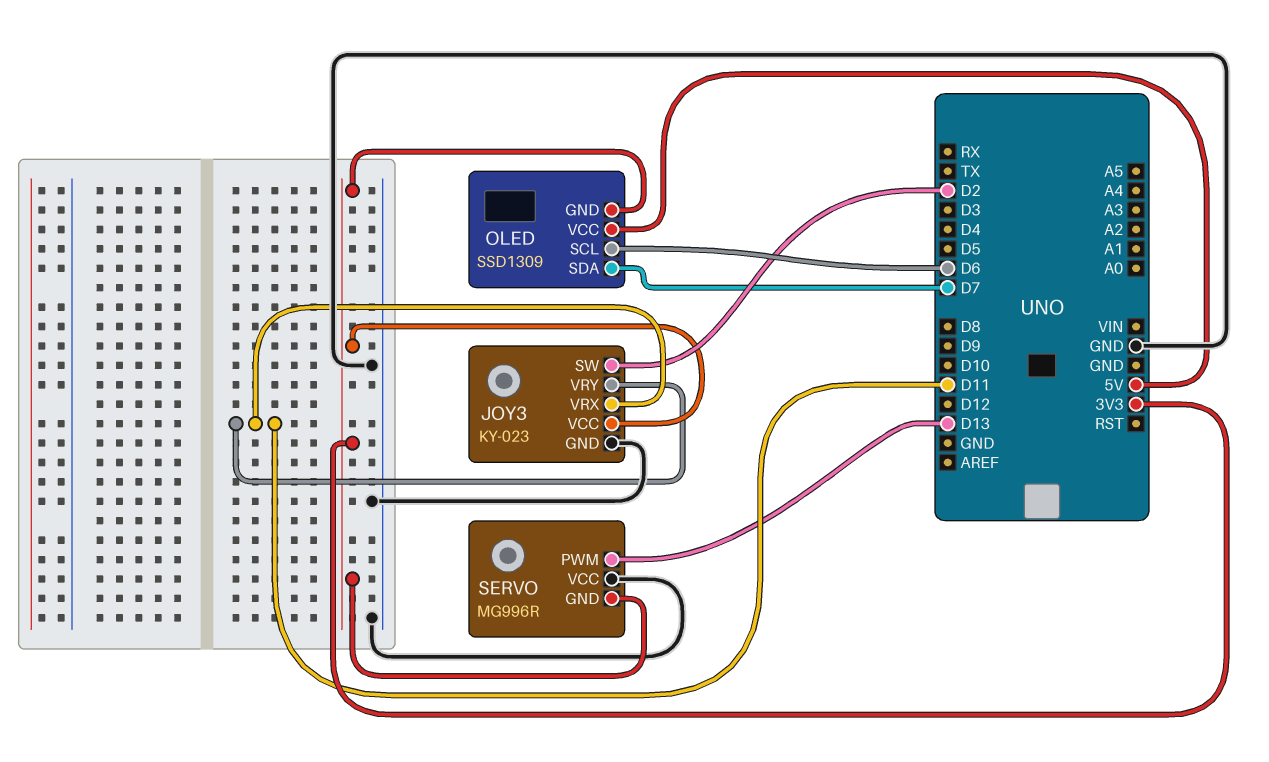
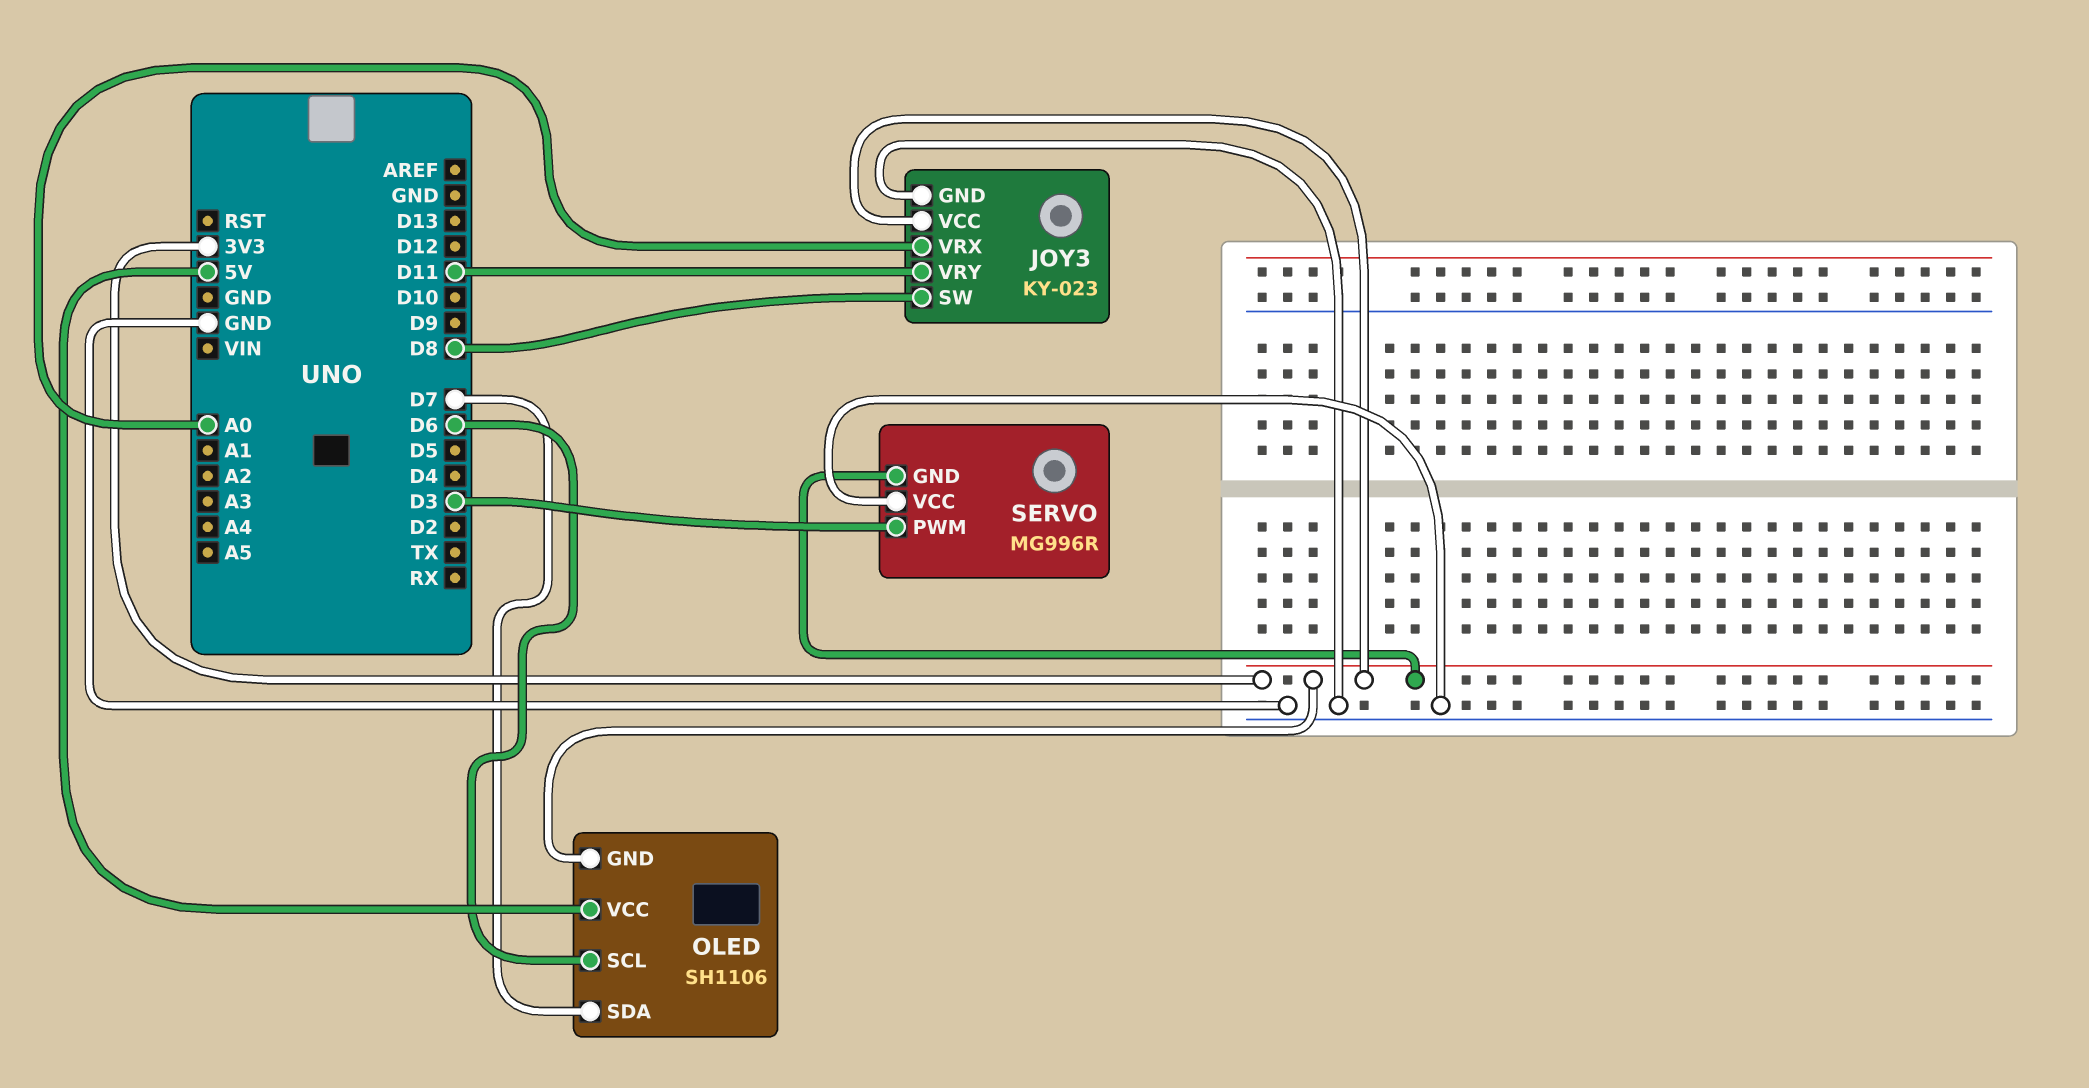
JOY3 pin SW: D2 -> D8
JOY3 pin VRX: D11 -> A0
OLED: SSD1309 -> SH1106
SERVO pin PWM: D13 -> D3

